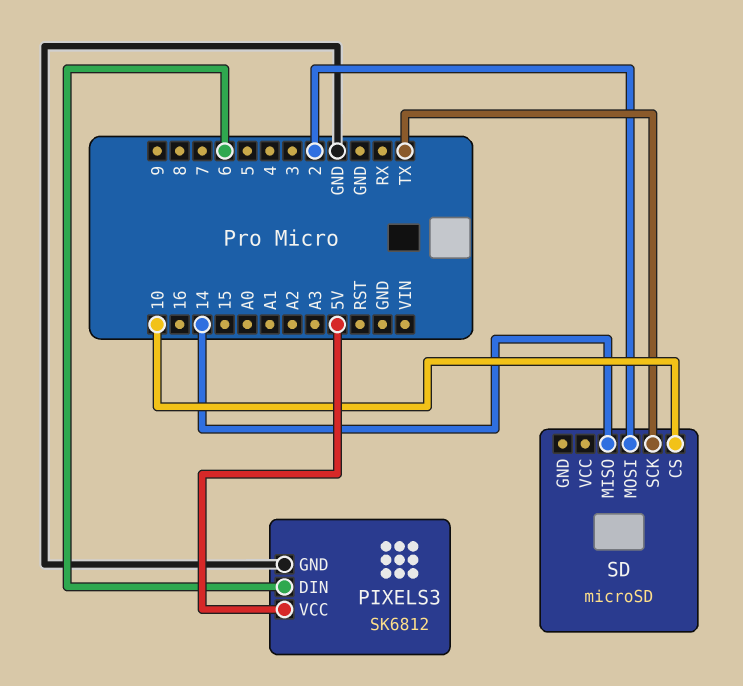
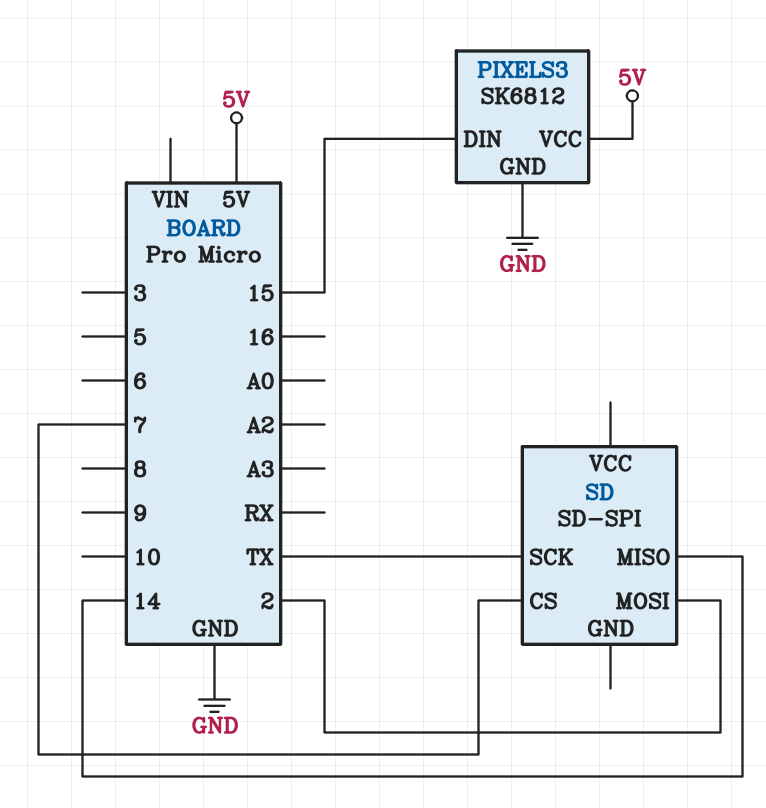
PIXELS3 pin DIN: 6 -> 15
SD: microSD -> SD-SPI
SD pin CS: 10 -> 7

